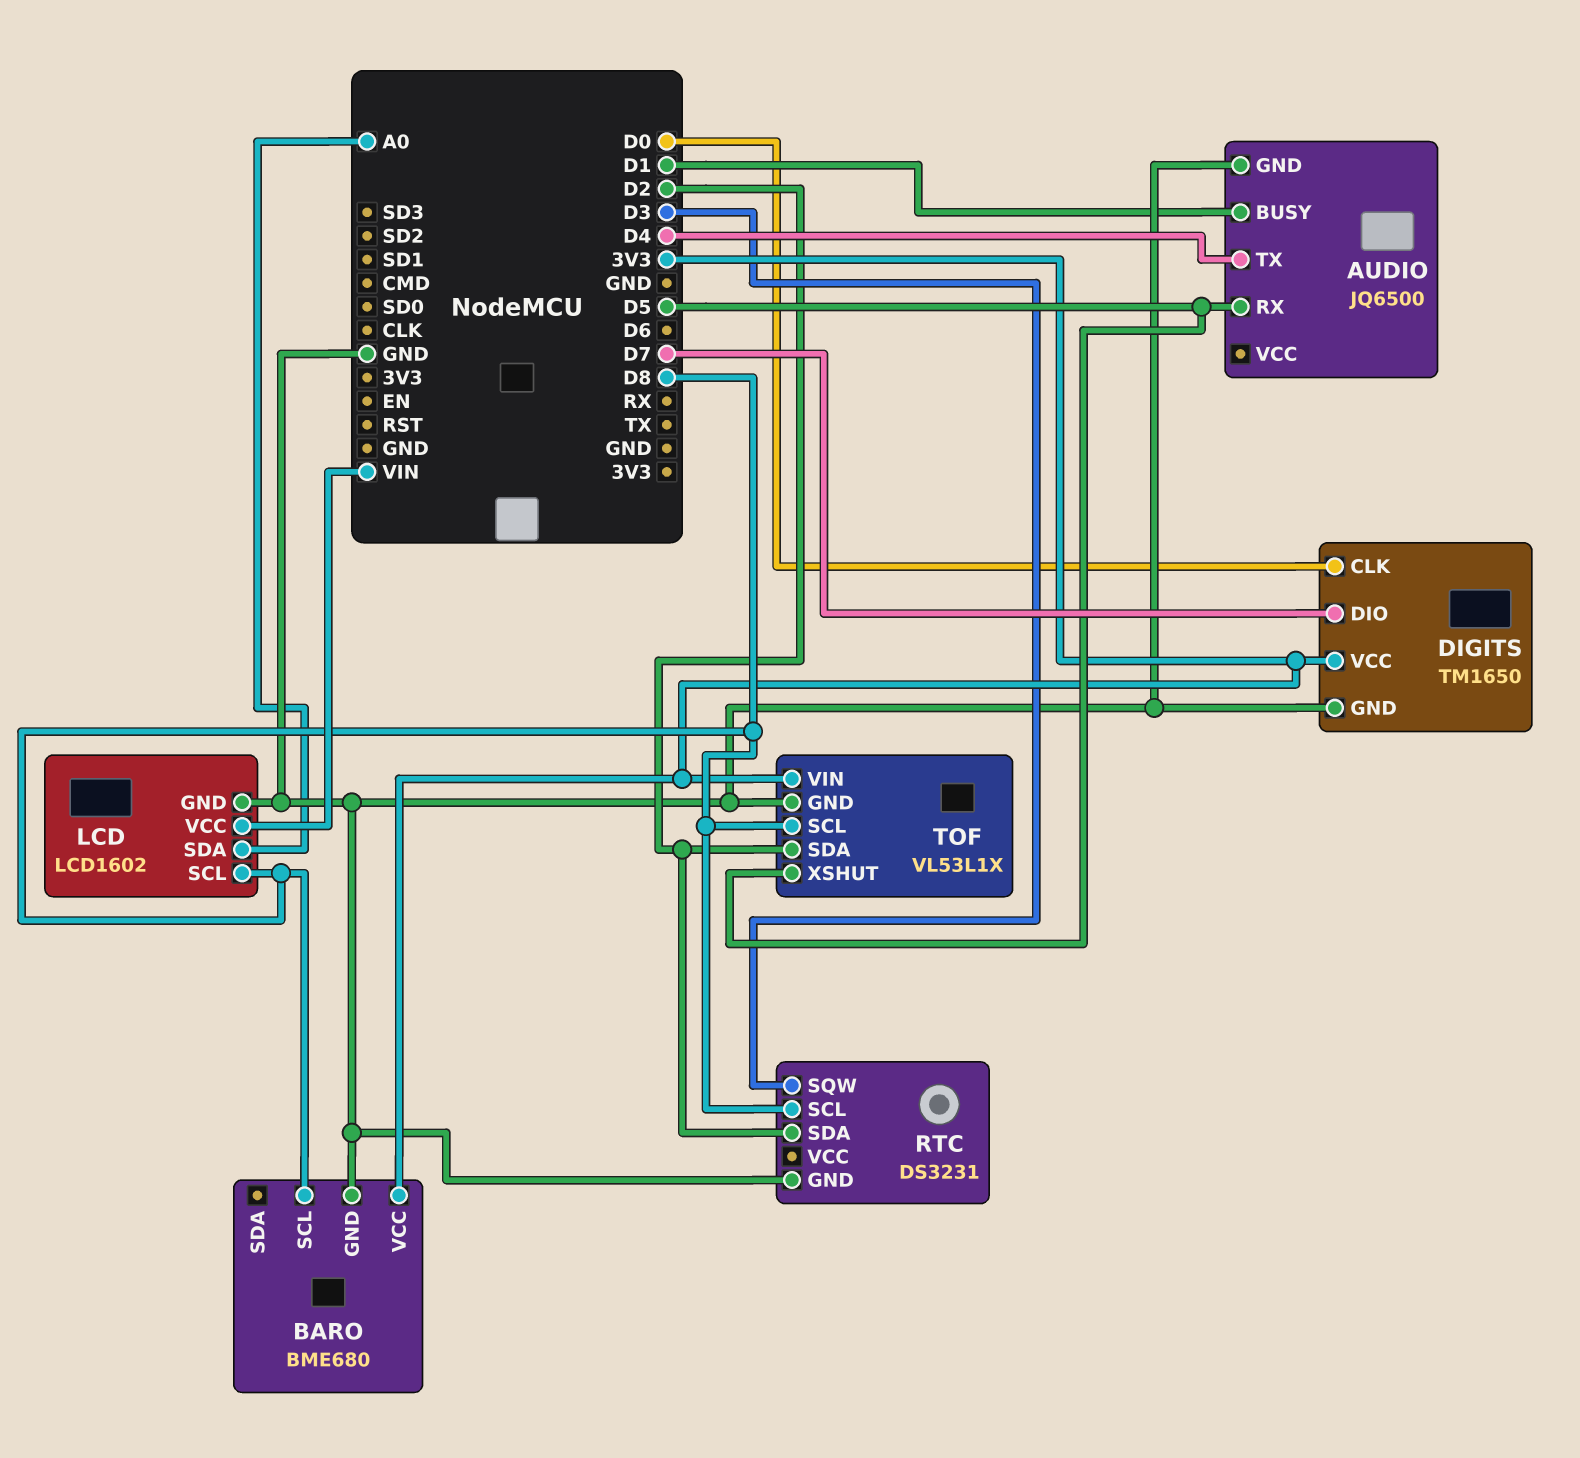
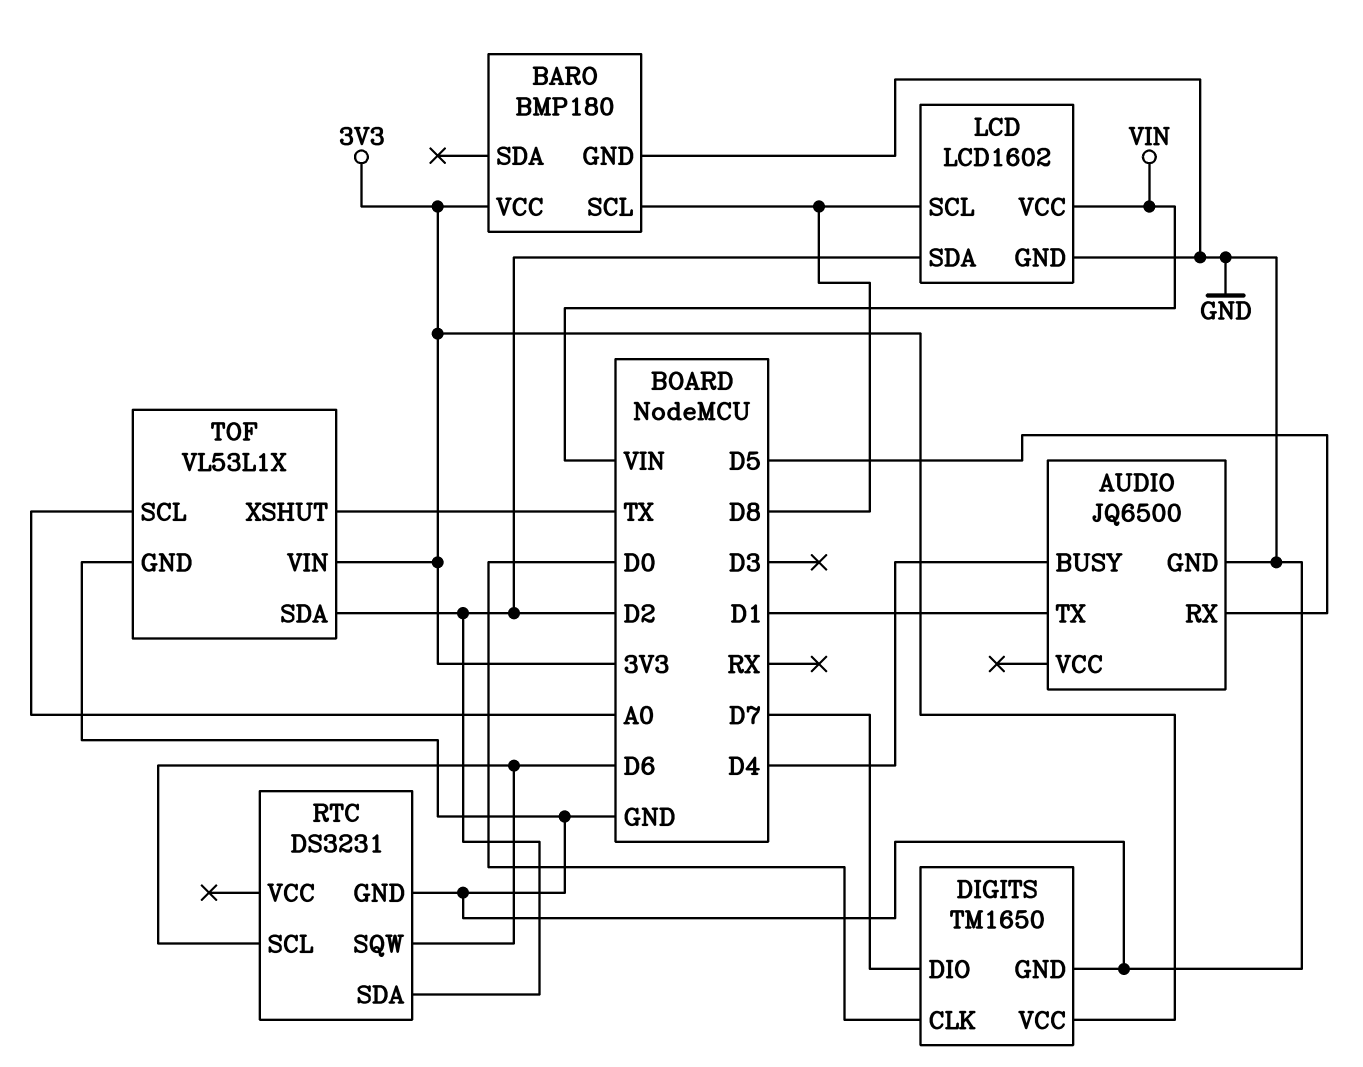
AUDIO pin BUSY: D1 -> D4
AUDIO pin TX: D4 -> D1
BARO: BME680 -> BMP180
LCD pin SDA: A0 -> D2
RTC pin SCL: D8 -> D6
RTC pin SQW: D3 -> D6
TOF pin SCL: D8 -> A0
TOF pin XSHUT: D5 -> TX

